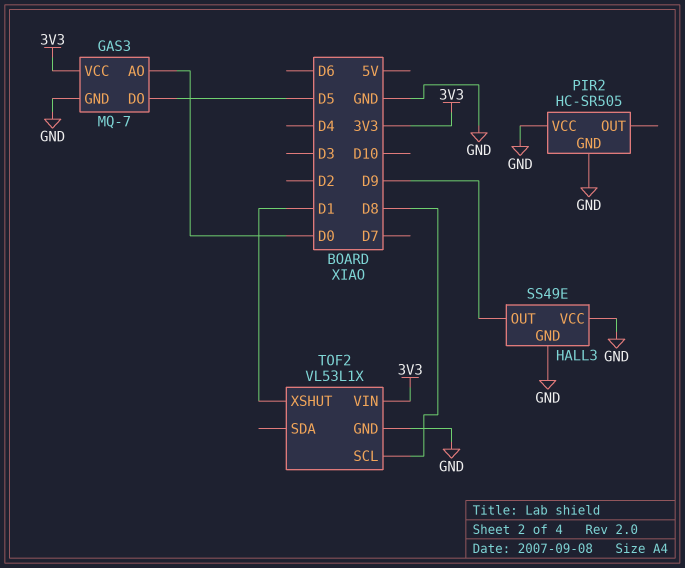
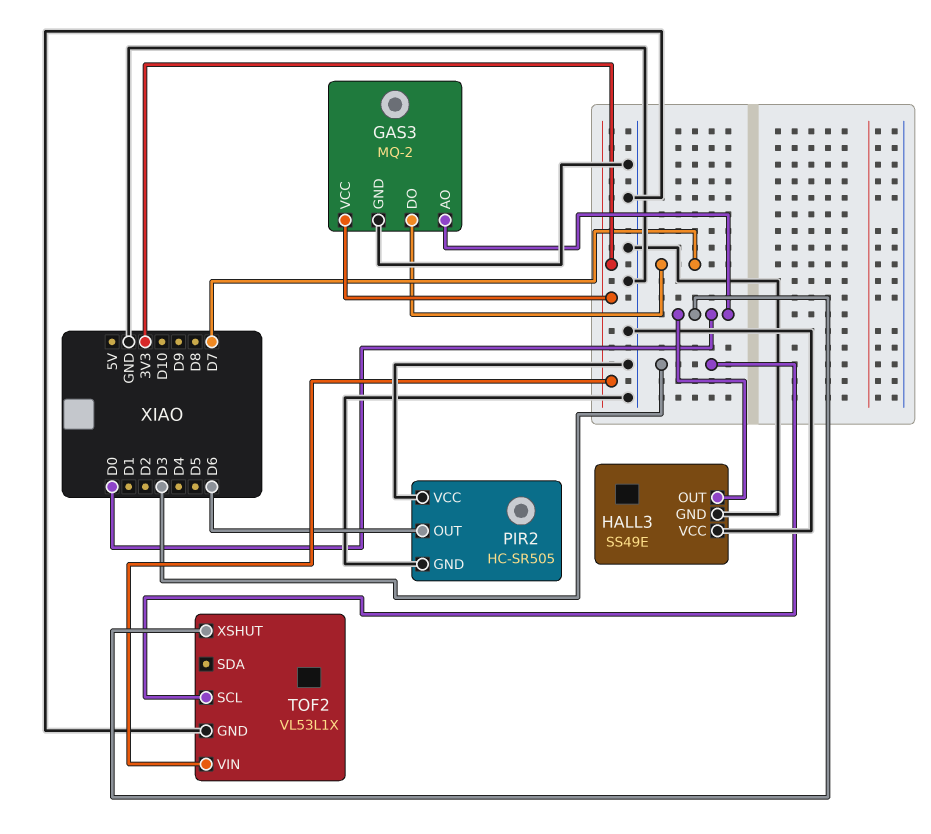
GAS3: MQ-7 -> MQ-2
GAS3 pin DO: D5 -> D7
HALL3 pin OUT: D9 -> D0
PIR2 pin OUT: none -> D6
TOF2 pin SCL: D8 -> D3
TOF2 pin XSHUT: D1 -> D0

